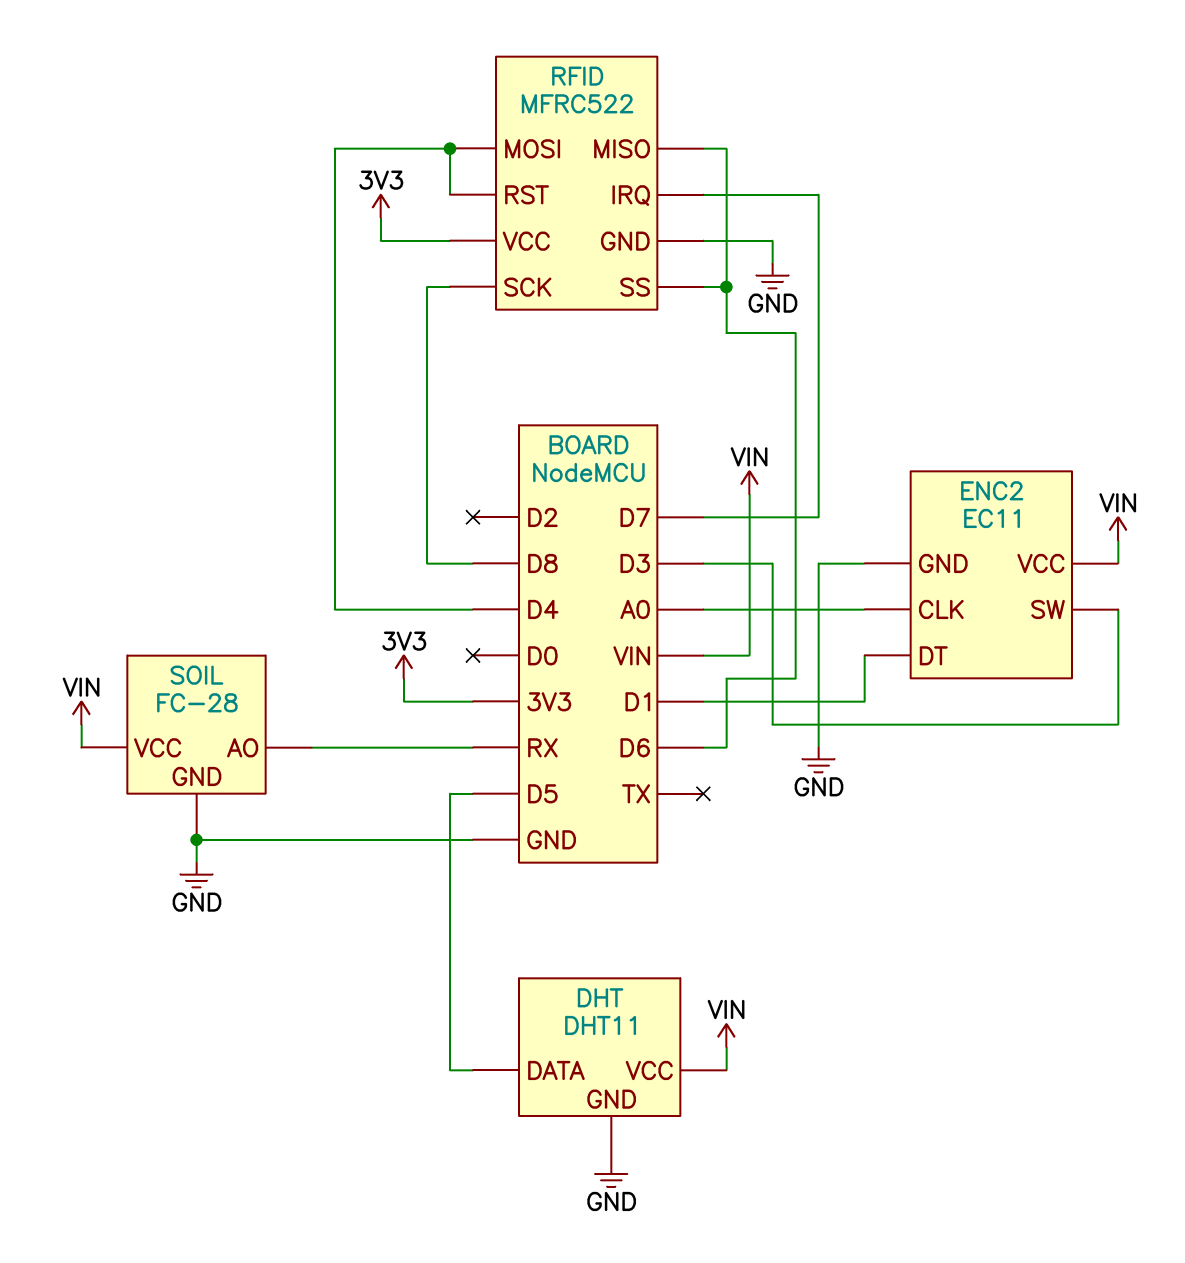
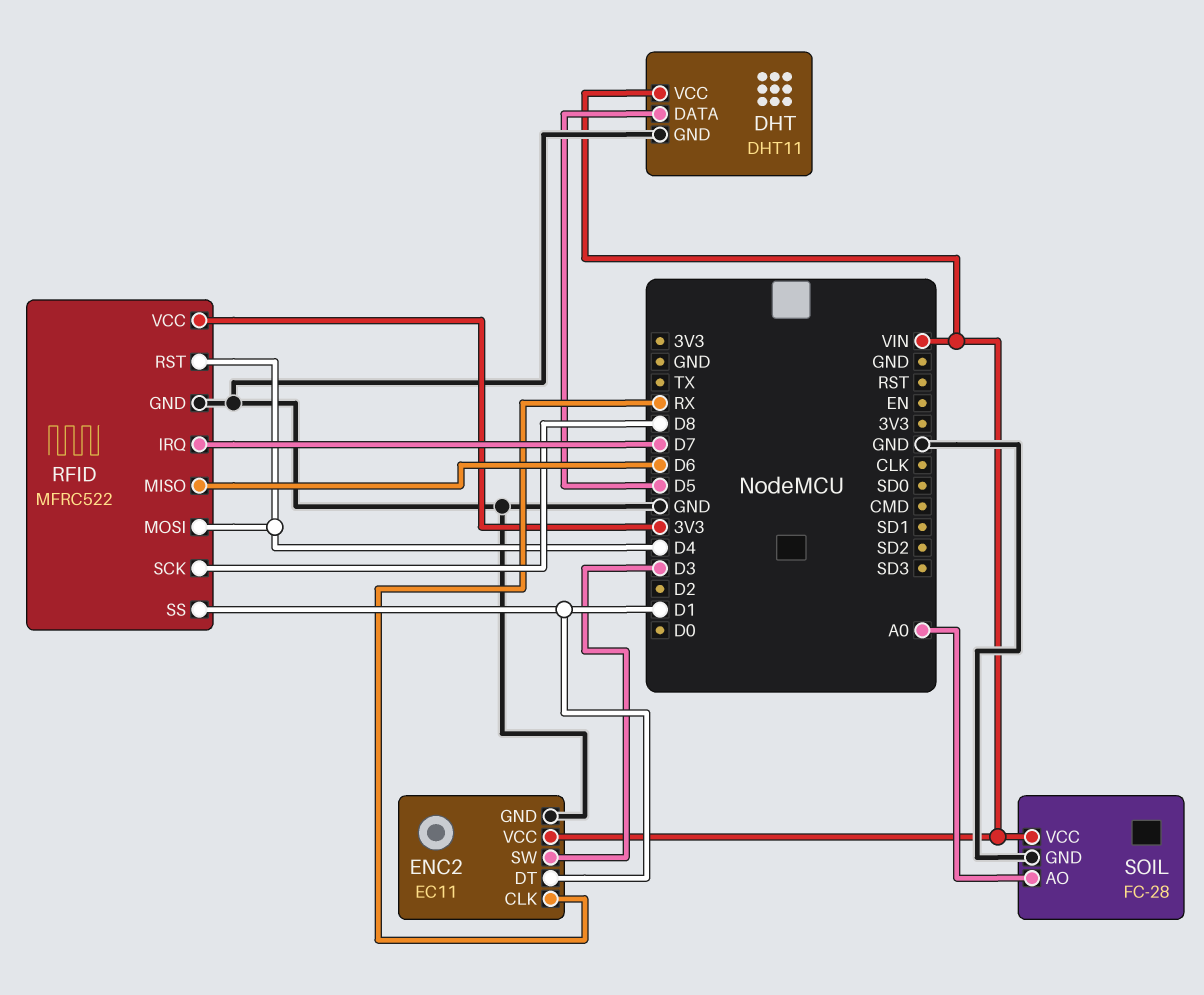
ENC2 pin CLK: A0 -> RX
RFID pin SS: D6 -> D1
SOIL pin AO: RX -> A0

